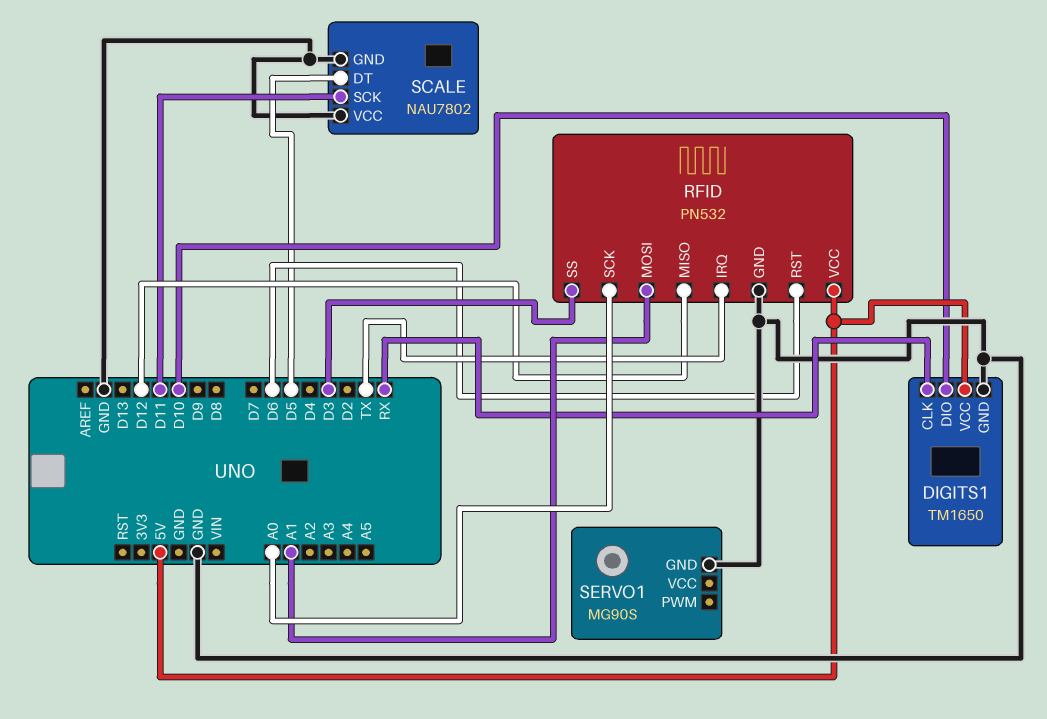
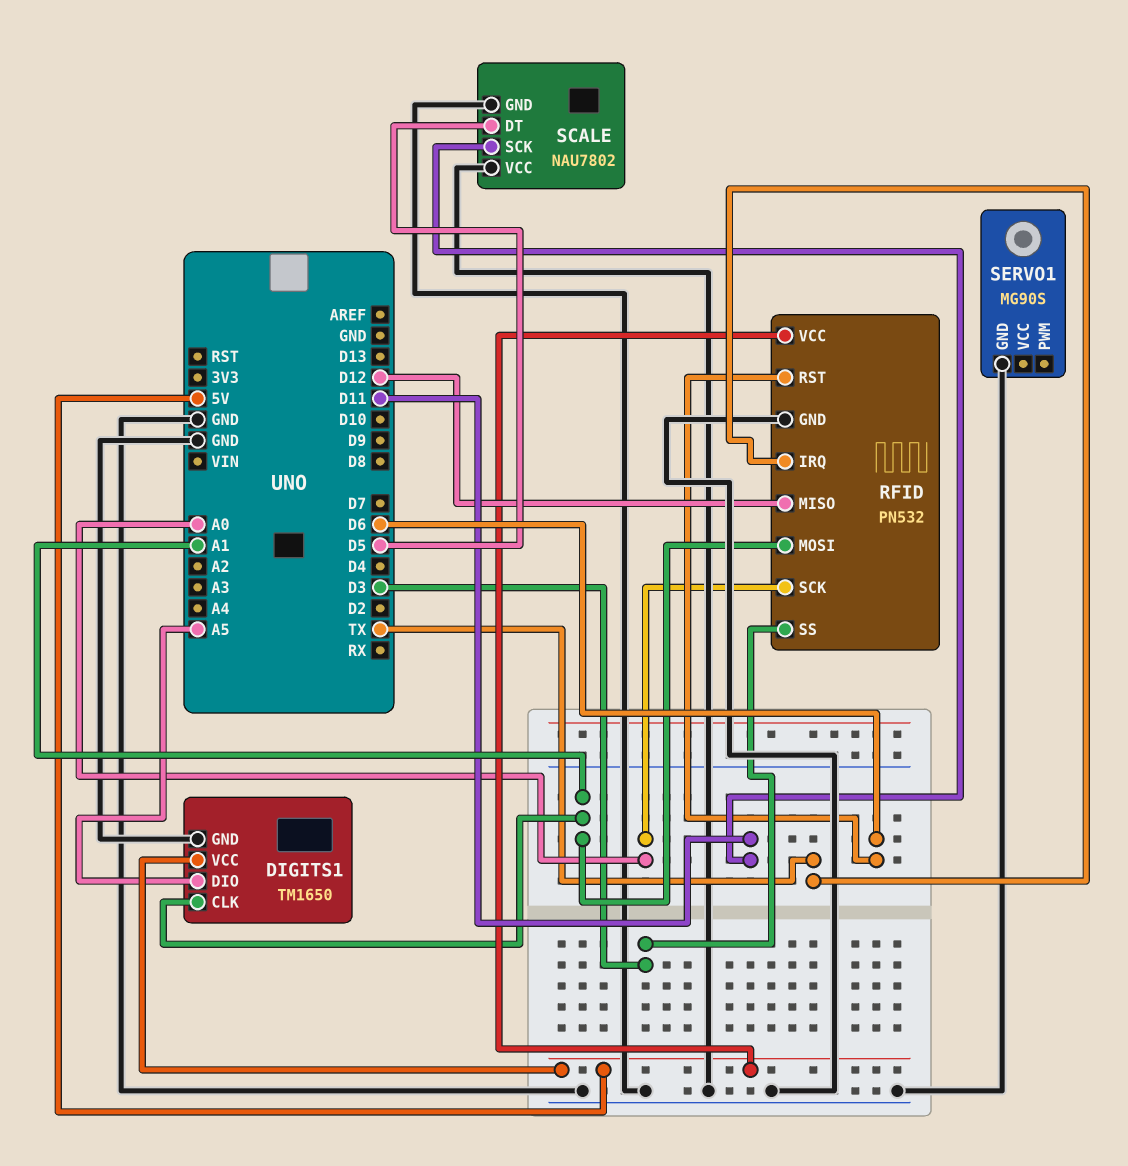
DIGITS1 pin CLK: RX -> A1
DIGITS1 pin DIO: D10 -> A5

